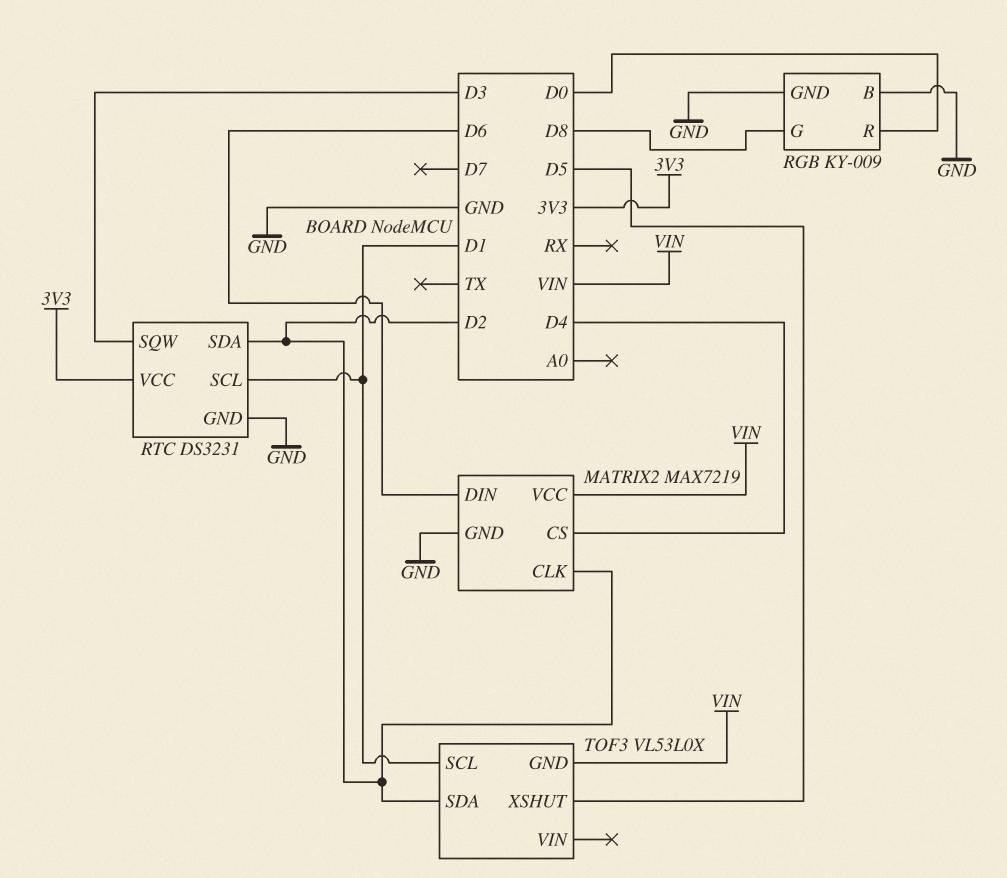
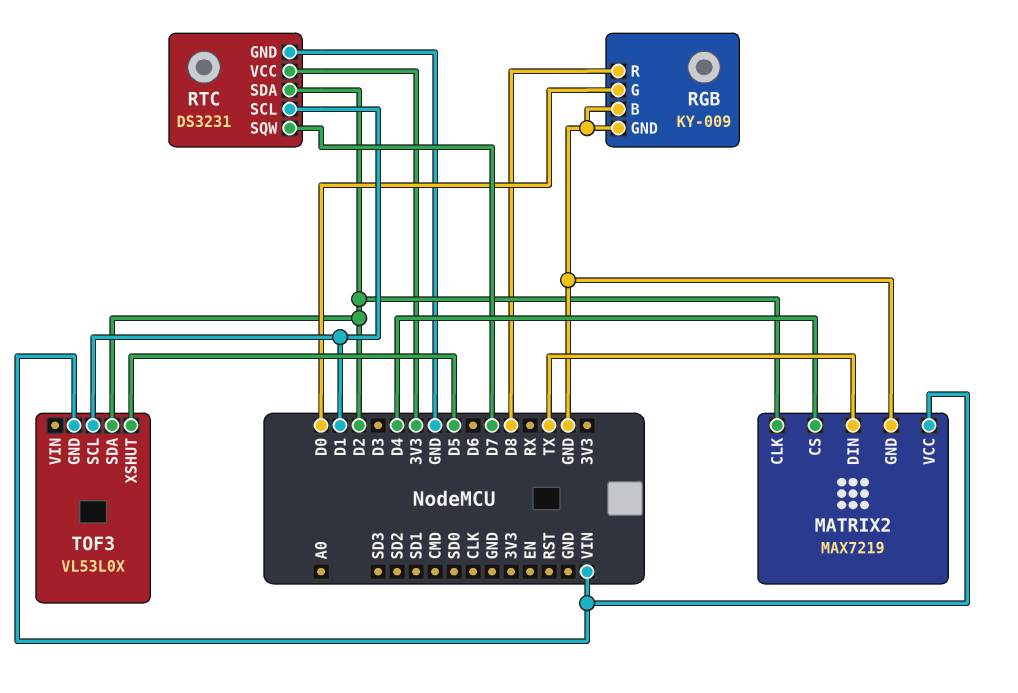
MATRIX2 pin DIN: D6 -> TX
RGB pin G: D8 -> D0
RGB pin R: D0 -> D8
RTC pin SQW: D3 -> D7

